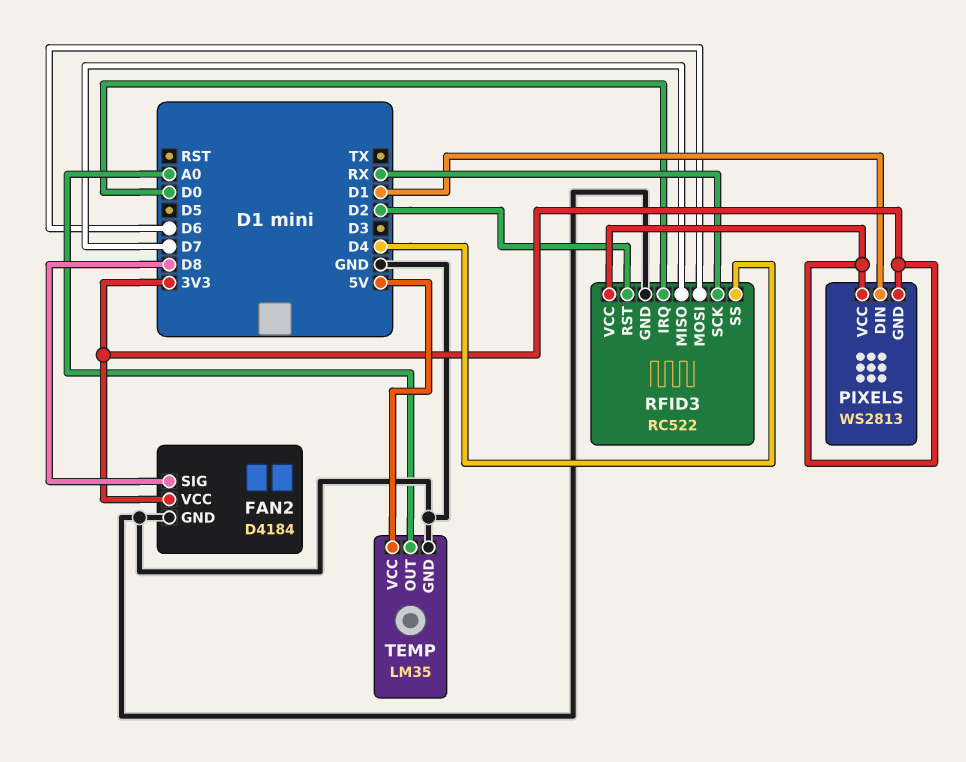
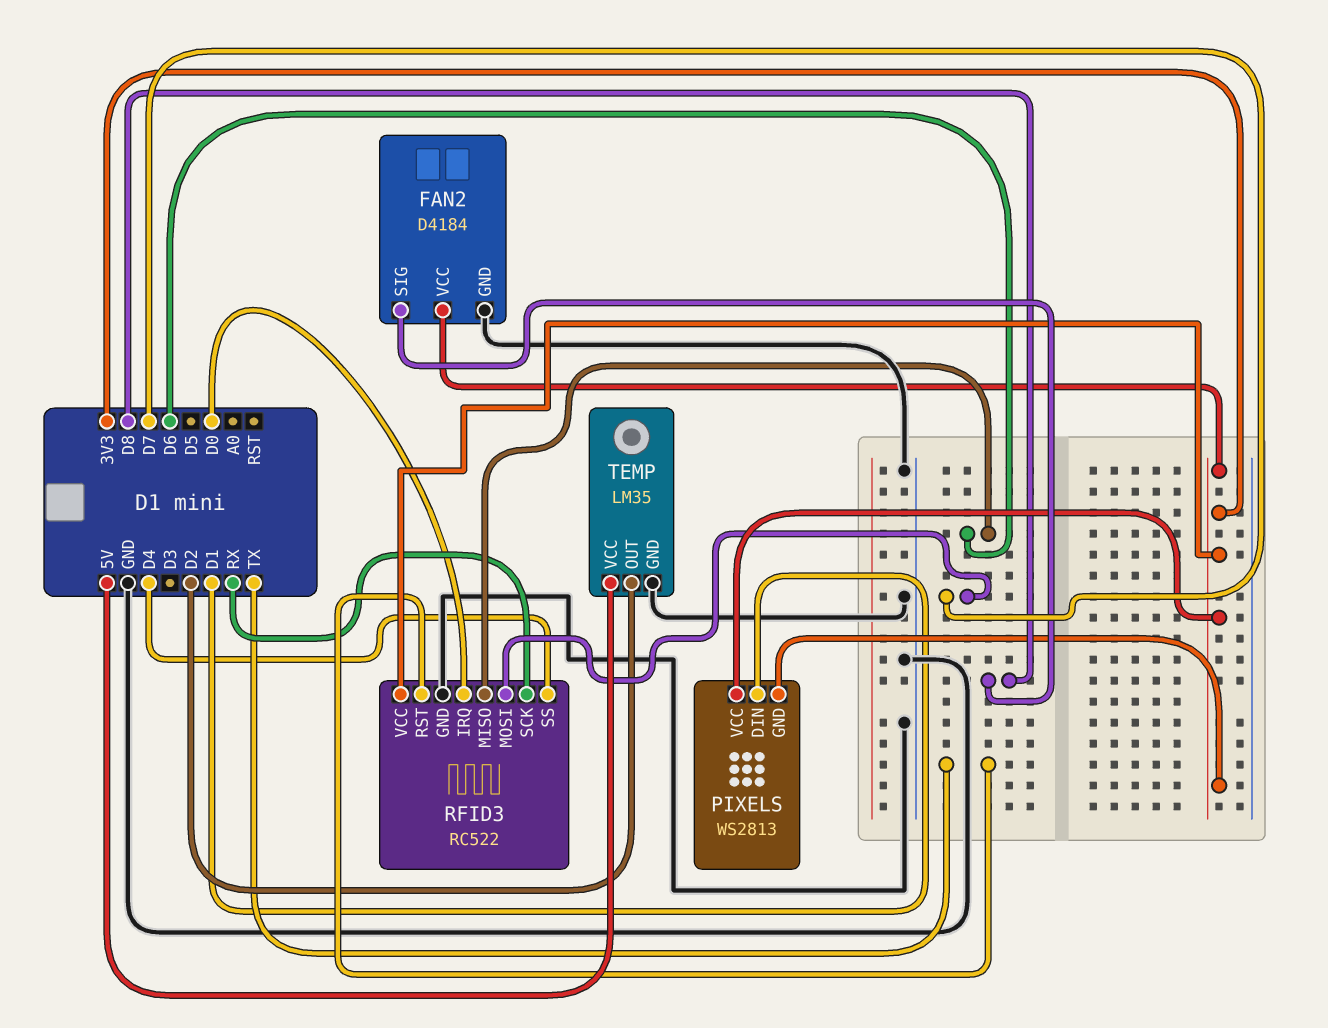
RFID3 pin MISO: D7 -> D6
RFID3 pin MOSI: D6 -> D7
RFID3 pin RST: D2 -> TX
TEMP pin OUT: A0 -> D2

